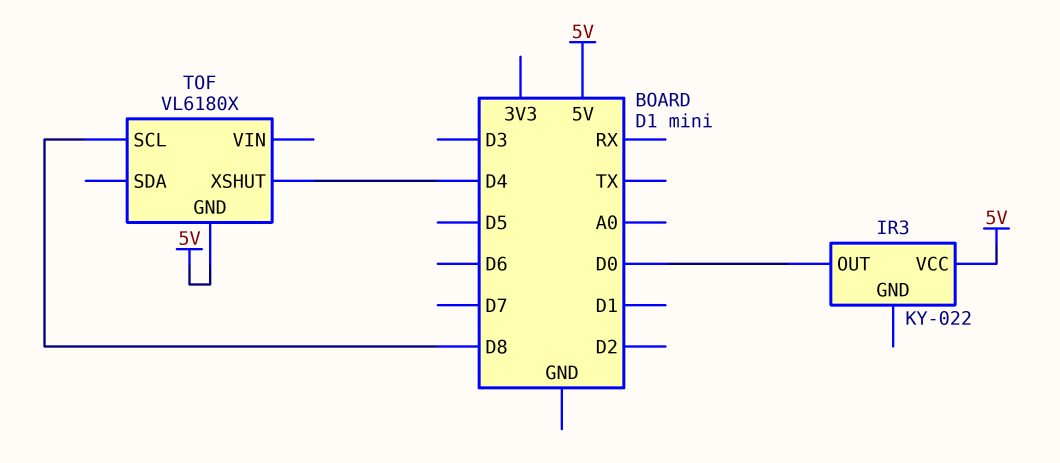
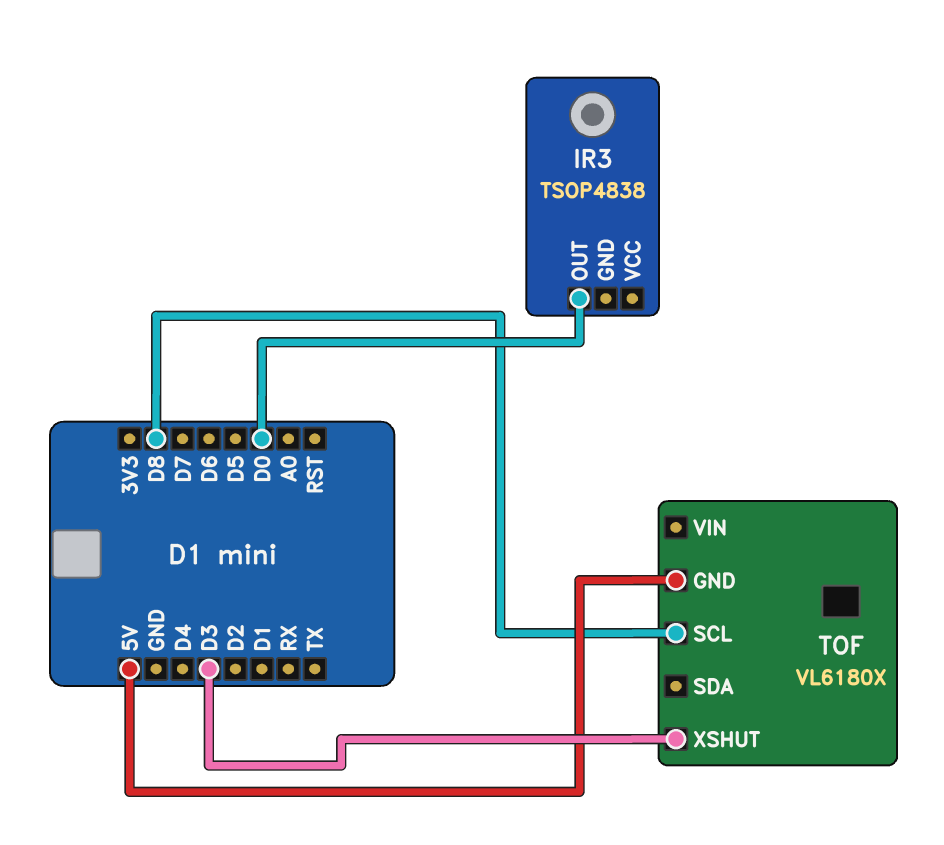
IR3: KY-022 -> TSOP4838
IR3 pin VCC: 5V -> none
TOF pin XSHUT: D4 -> D3

